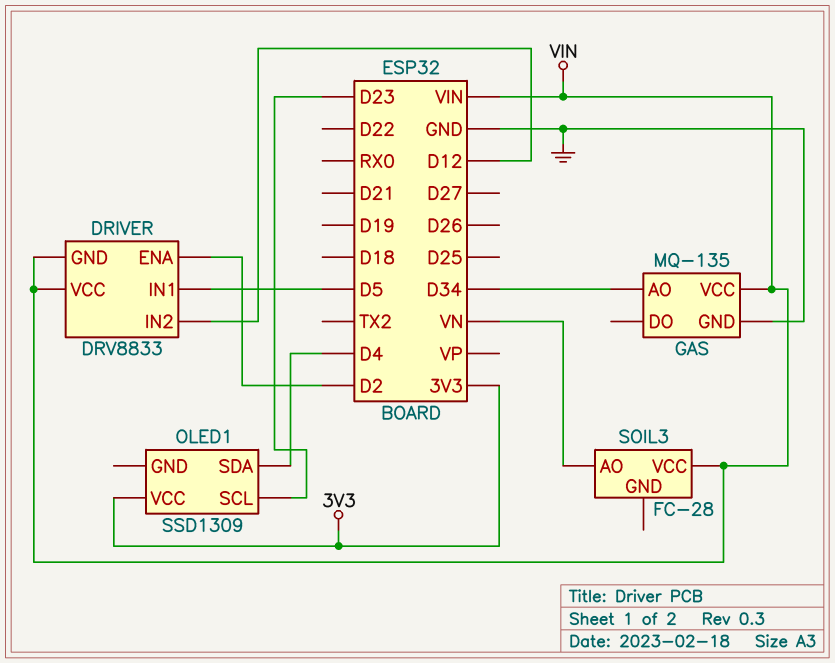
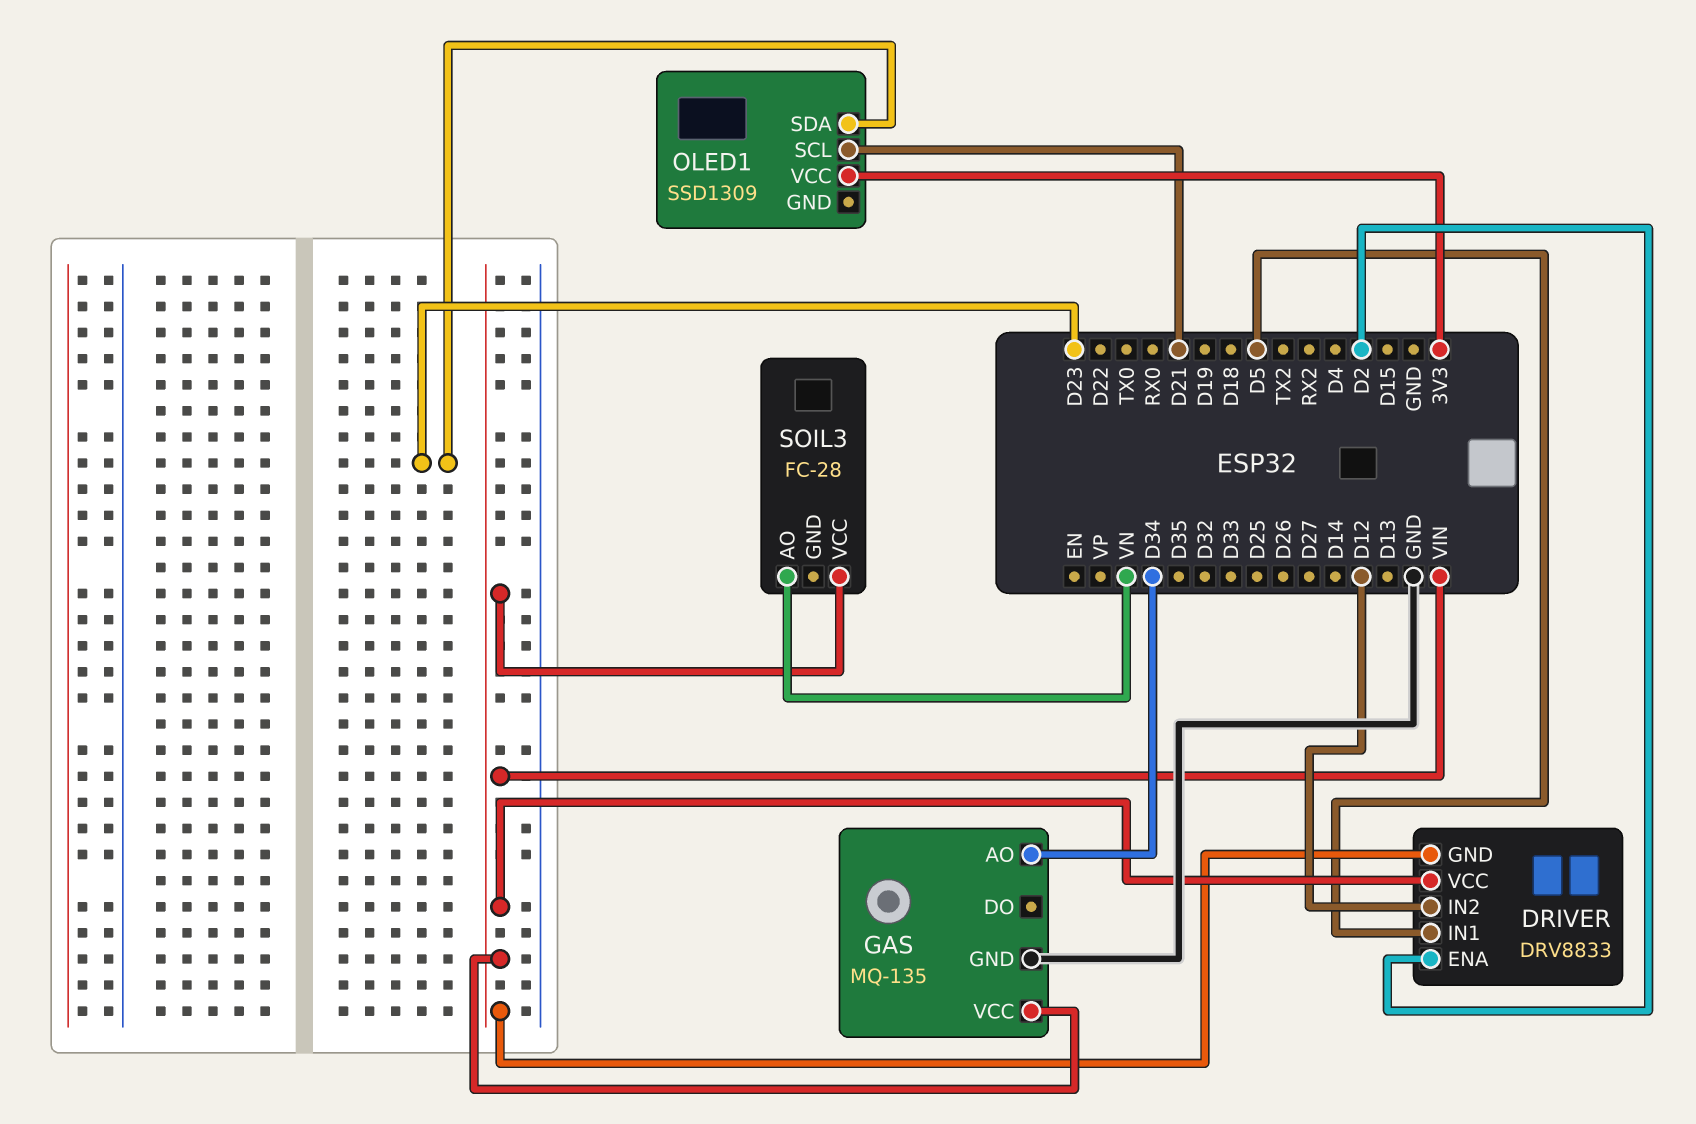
OLED1 pin SCL: D23 -> D21
OLED1 pin SDA: D4 -> D23

